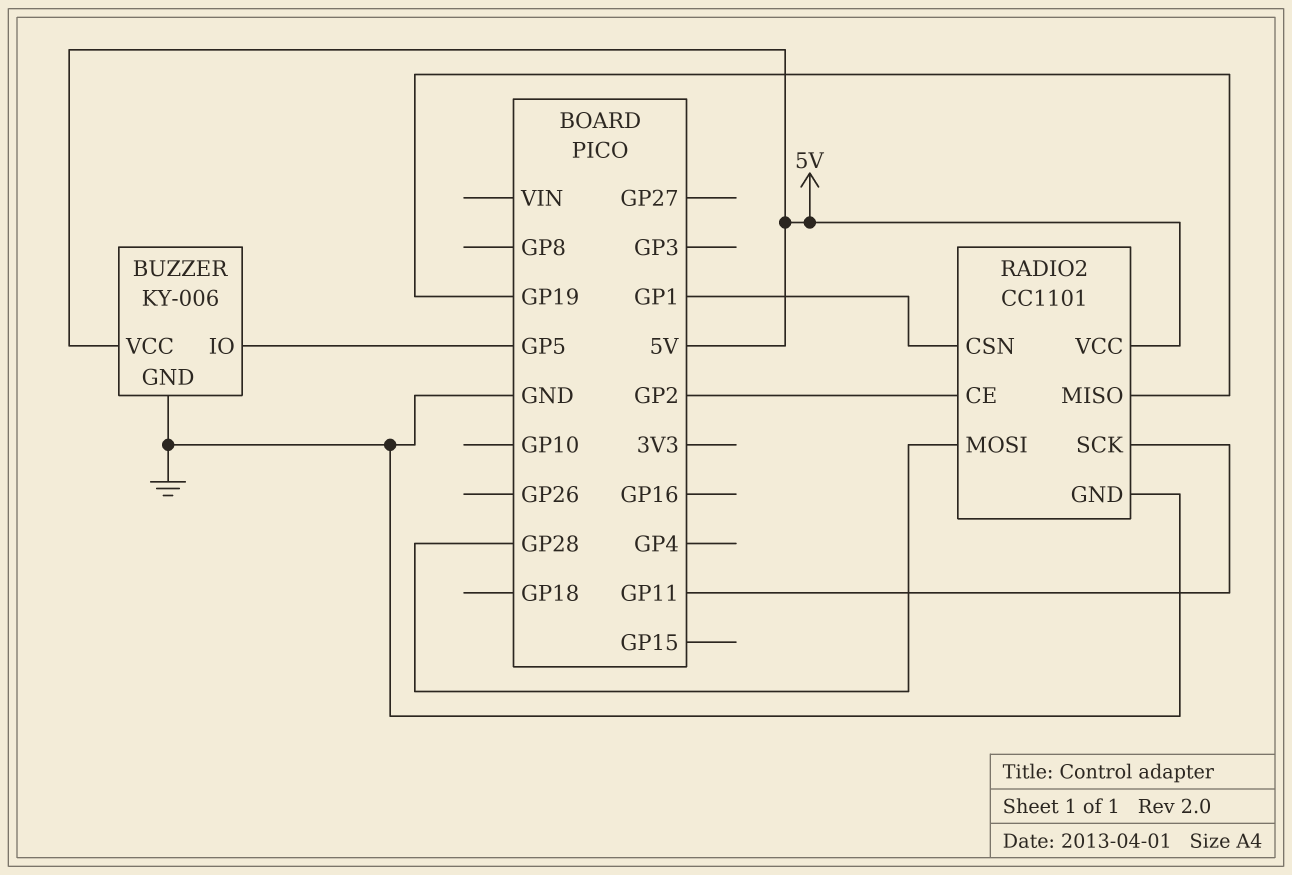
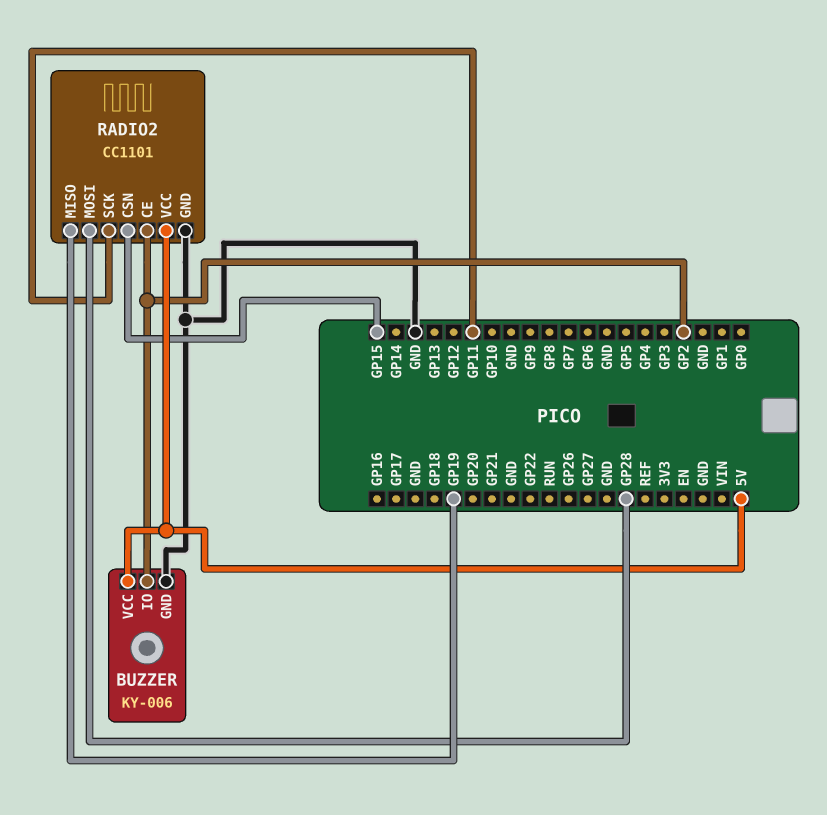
BUZZER pin IO: GP5 -> GP2
RADIO2 pin CSN: GP1 -> GP15

